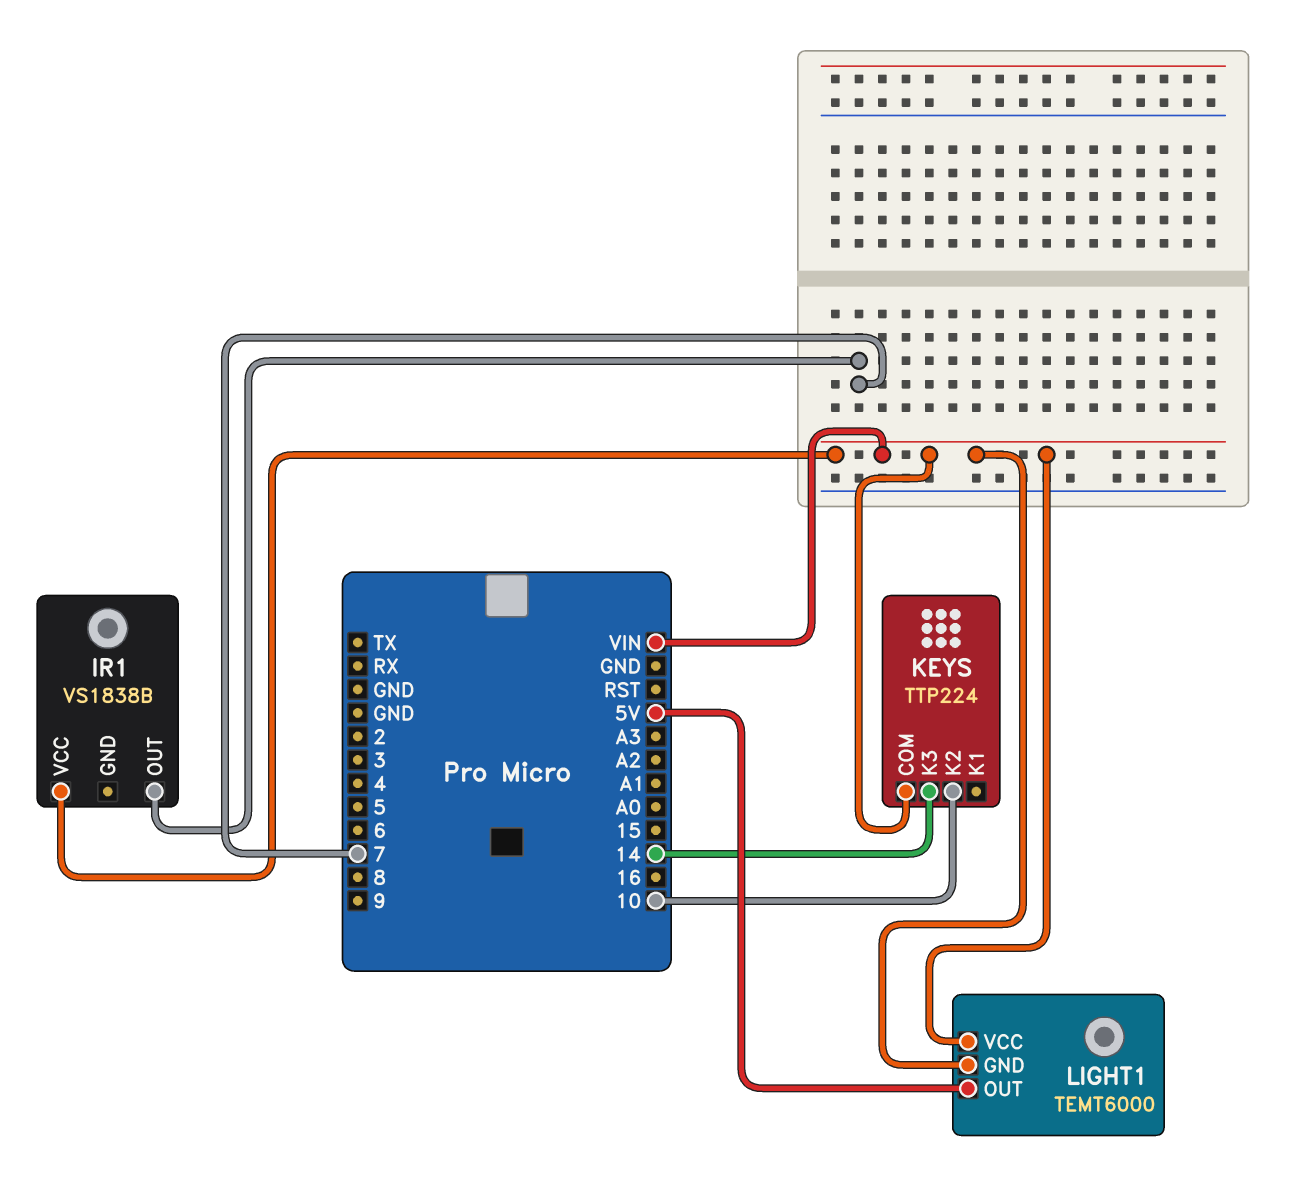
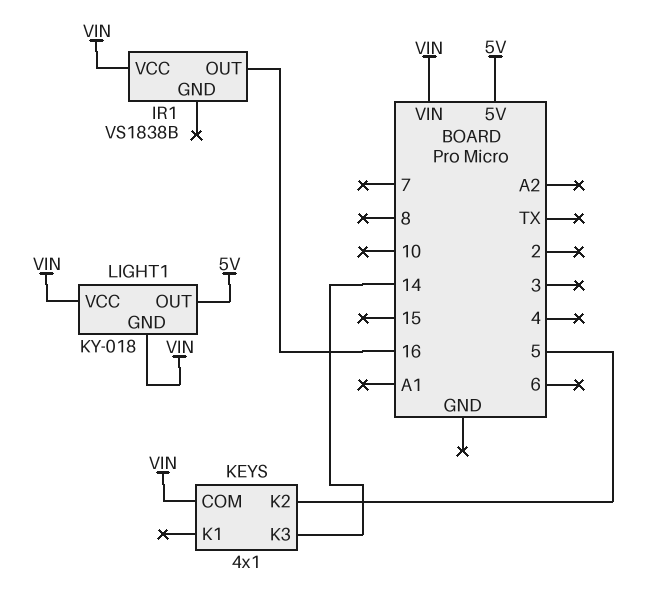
IR1 pin OUT: 7 -> 16
KEYS: TTP224 -> 4x1
KEYS pin K2: 10 -> 5
LIGHT1: TEMT6000 -> KY-018

